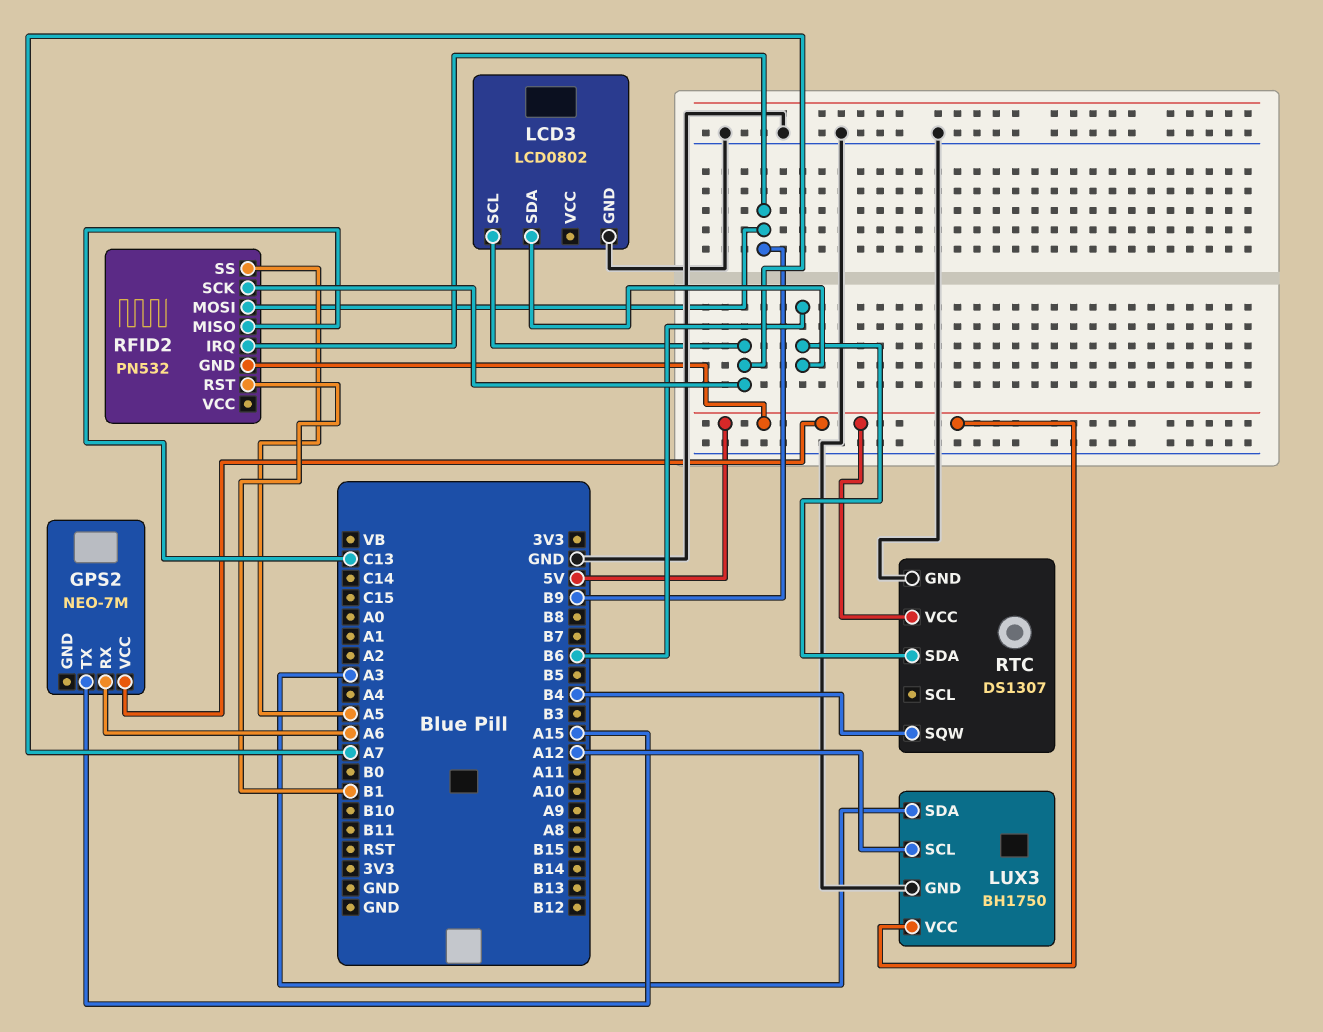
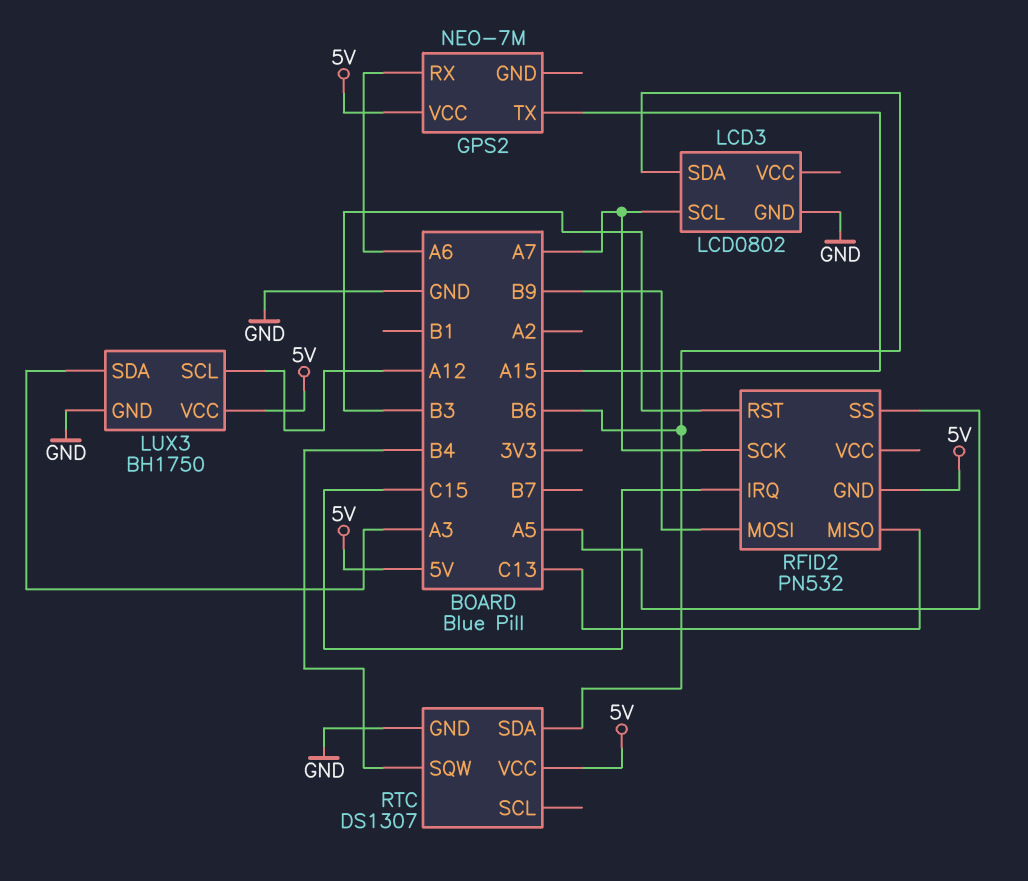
RFID2 pin IRQ: B9 -> C15
RFID2 pin RST: B1 -> B3

